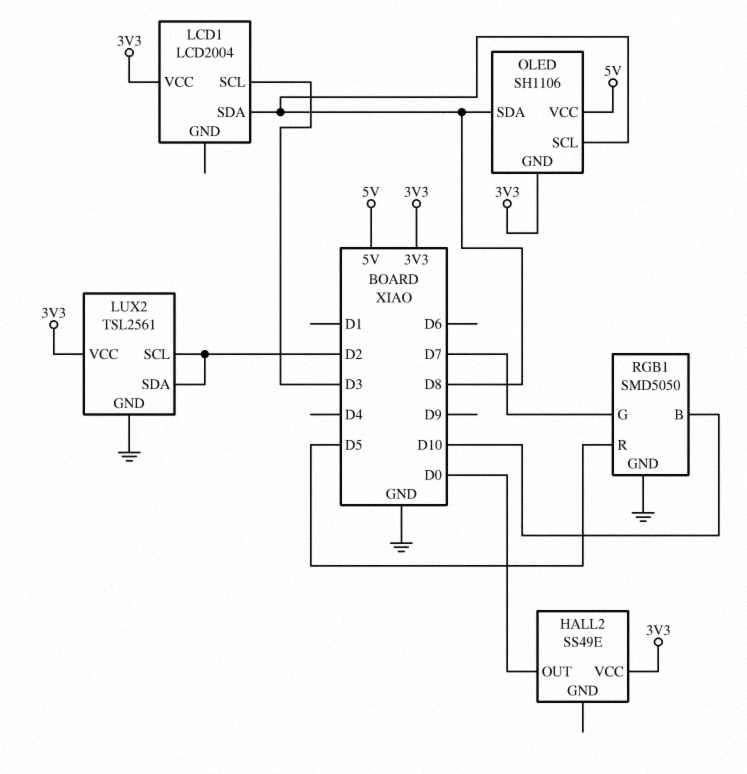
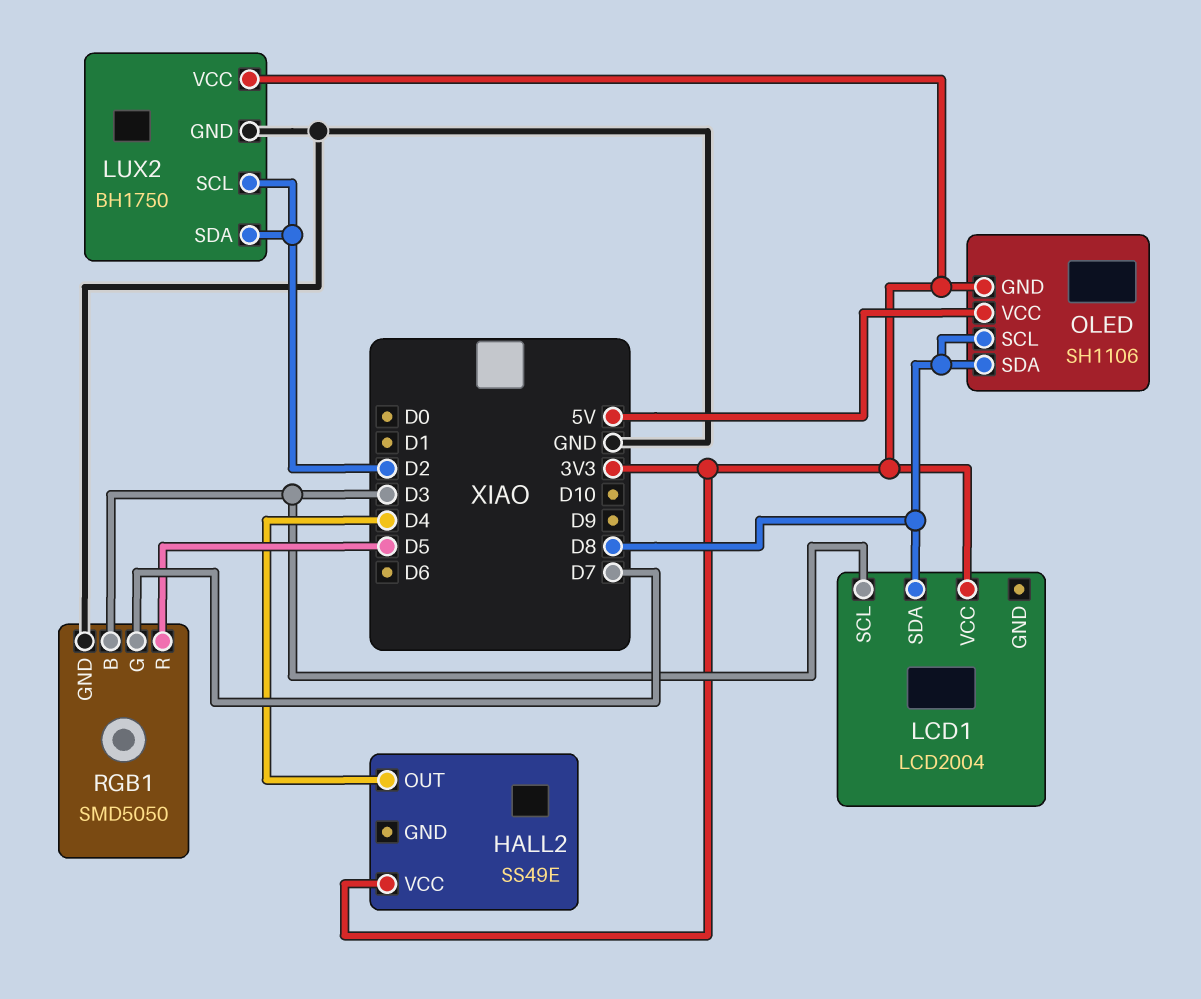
HALL2 pin OUT: D0 -> D4
LUX2: TSL2561 -> BH1750
RGB1 pin B: D10 -> D3

